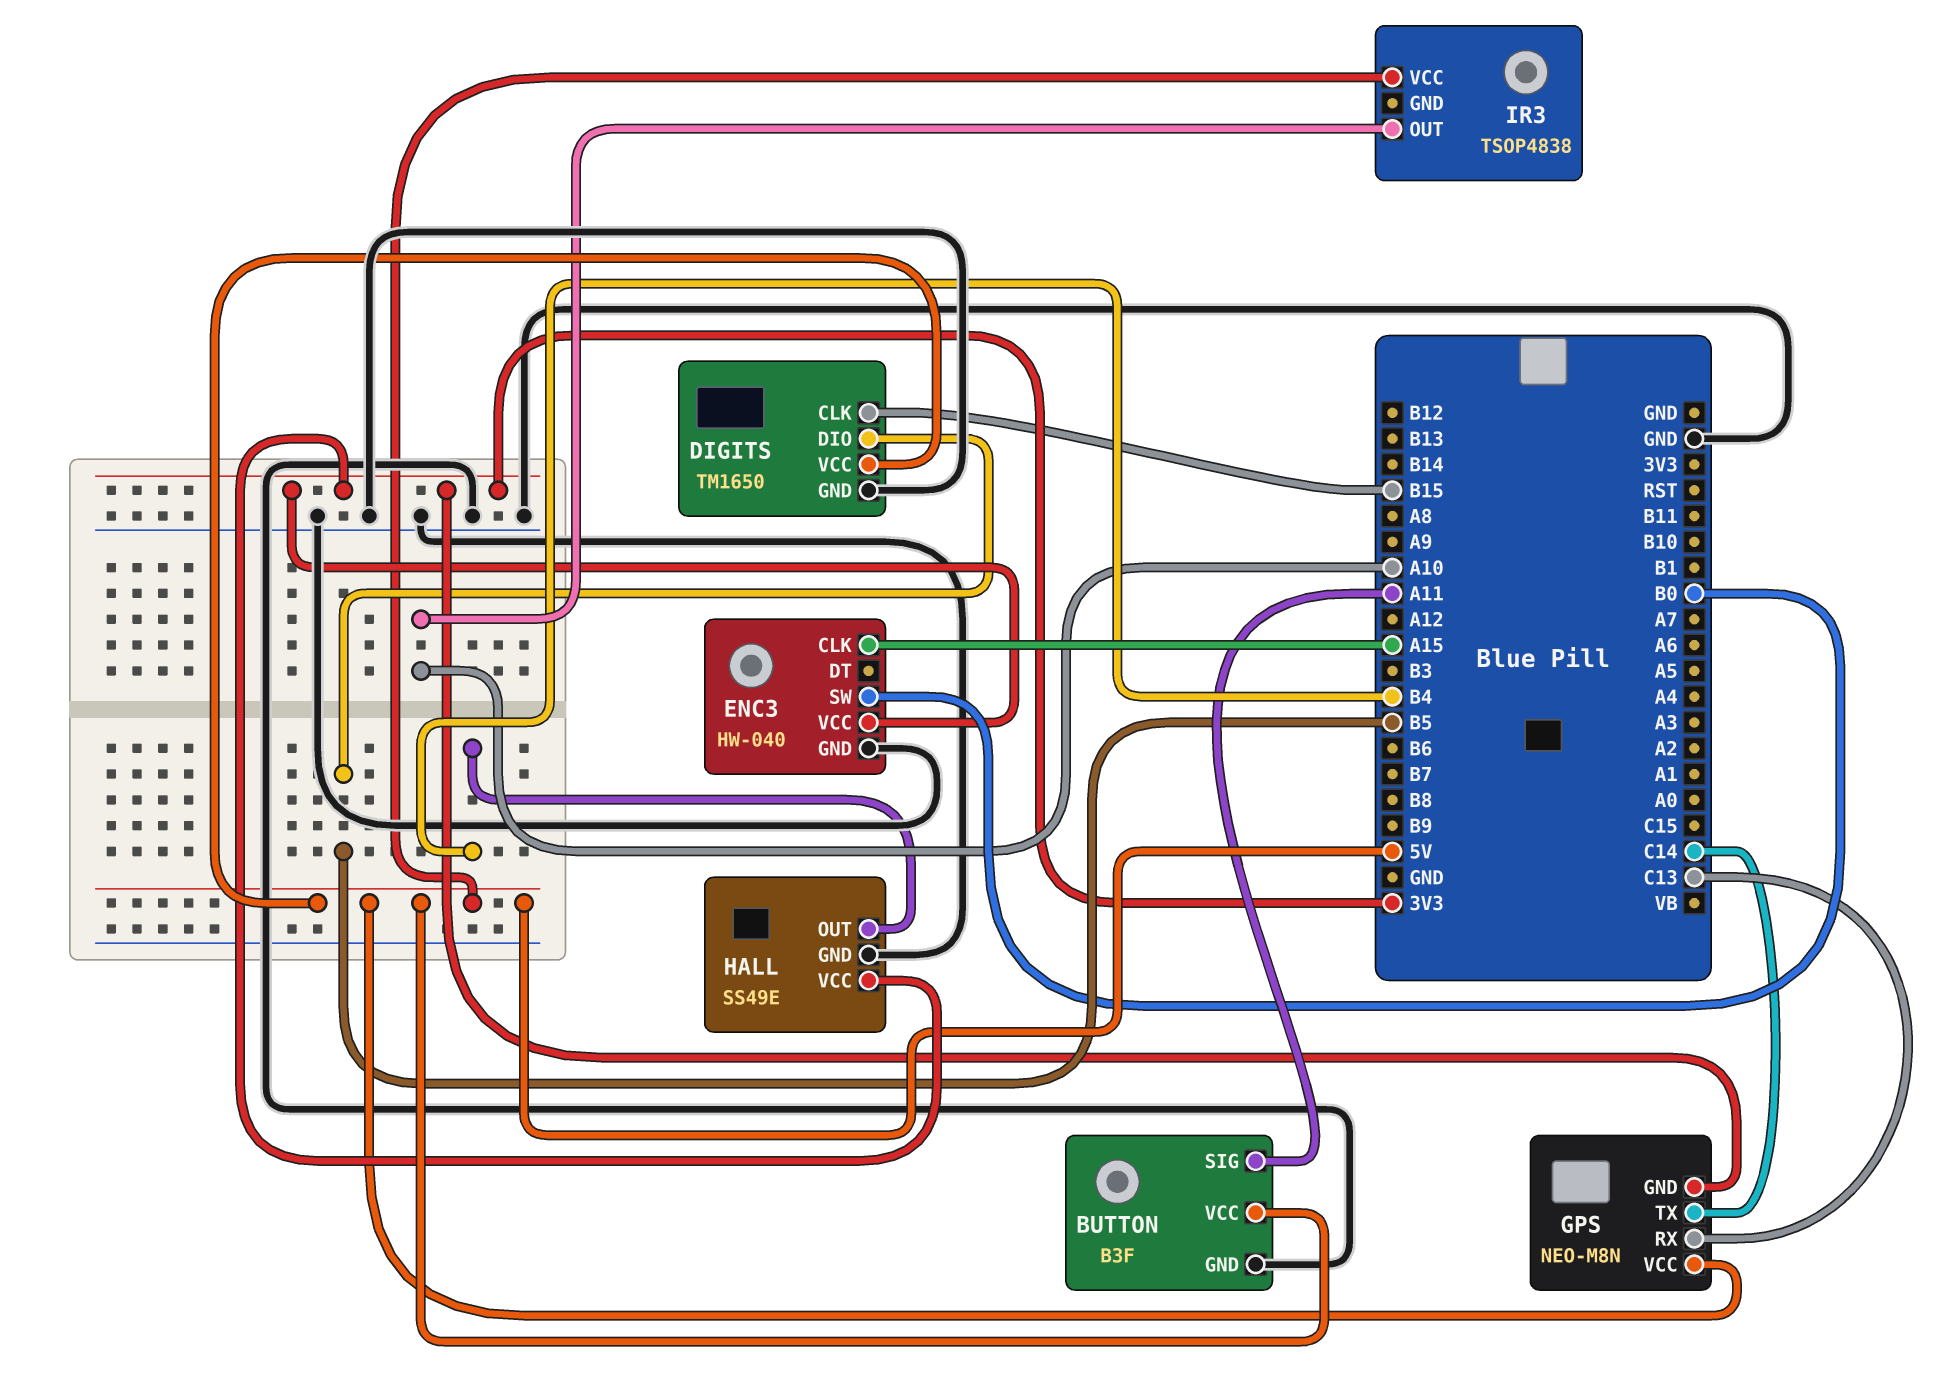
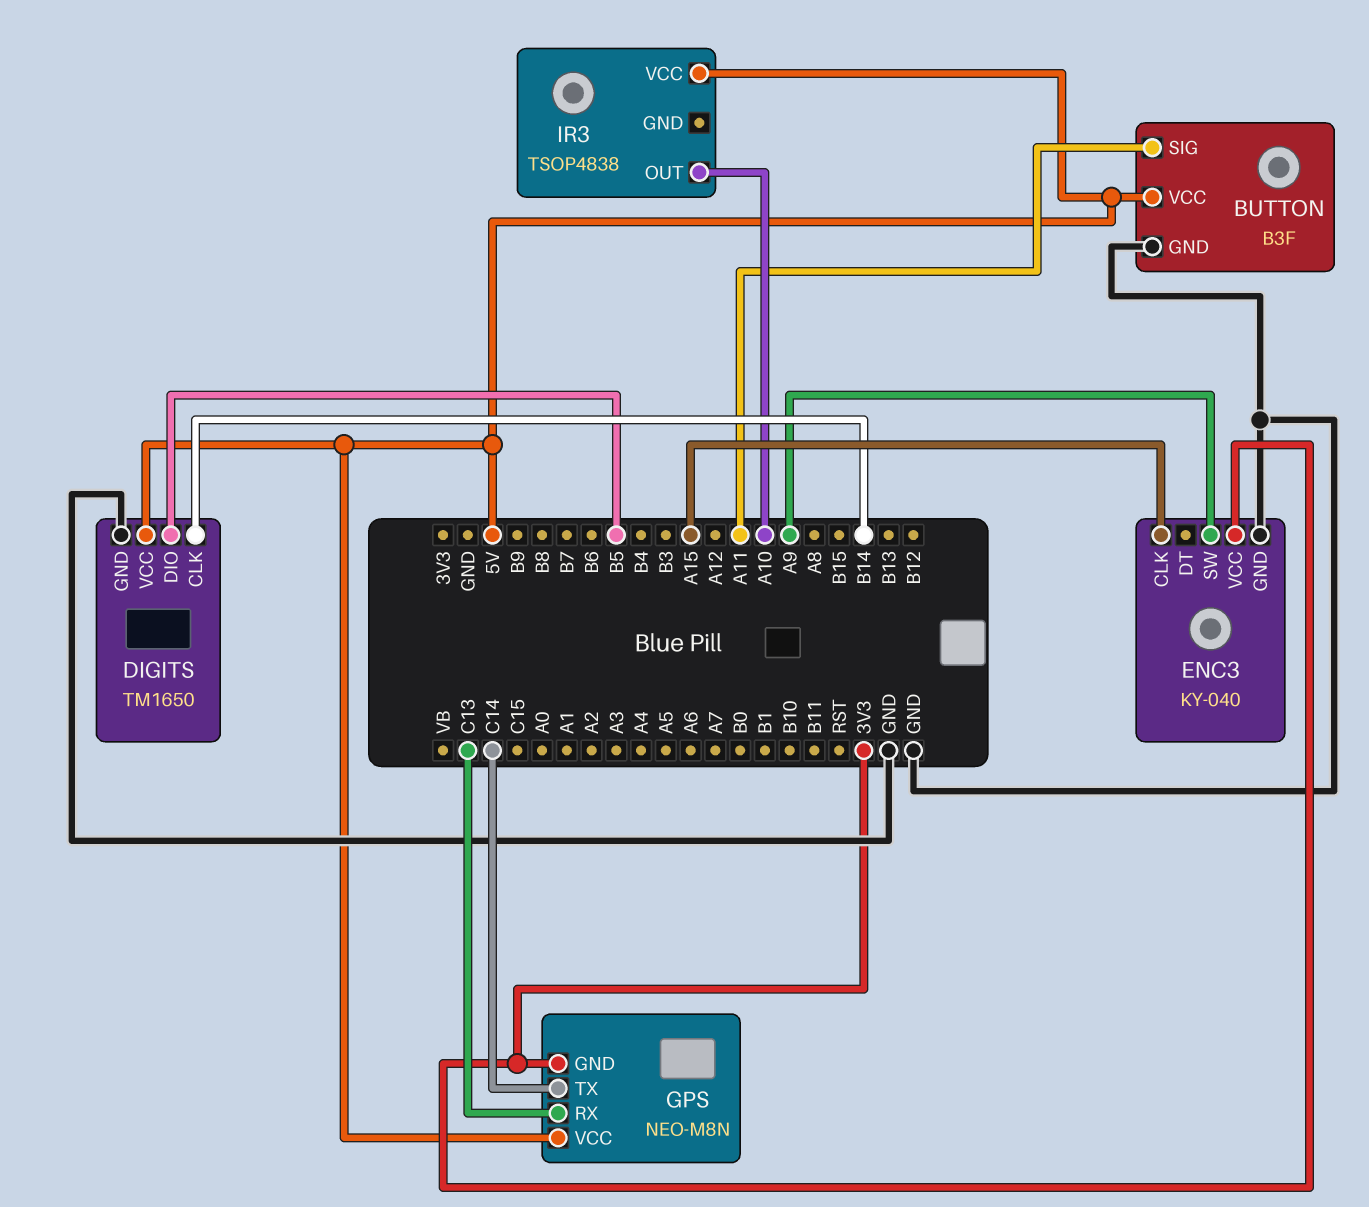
DIGITS pin CLK: B15 -> B14
ENC3: HW-040 -> KY-040
ENC3 pin SW: B0 -> A9
HALL: SS49E -> none
HALL pin GND: GND -> none
HALL pin OUT: B4 -> none
HALL pin VCC: 3V3 -> none

